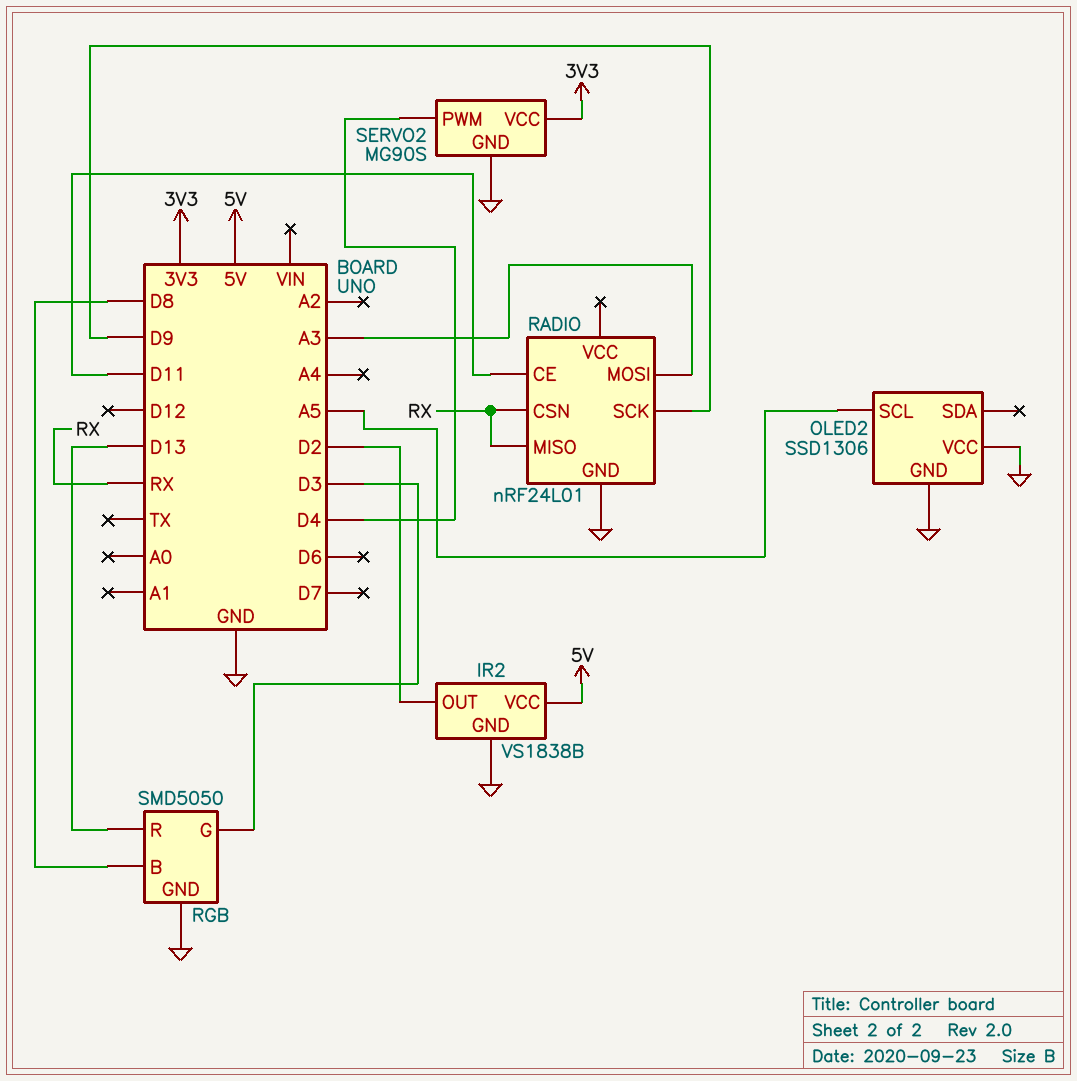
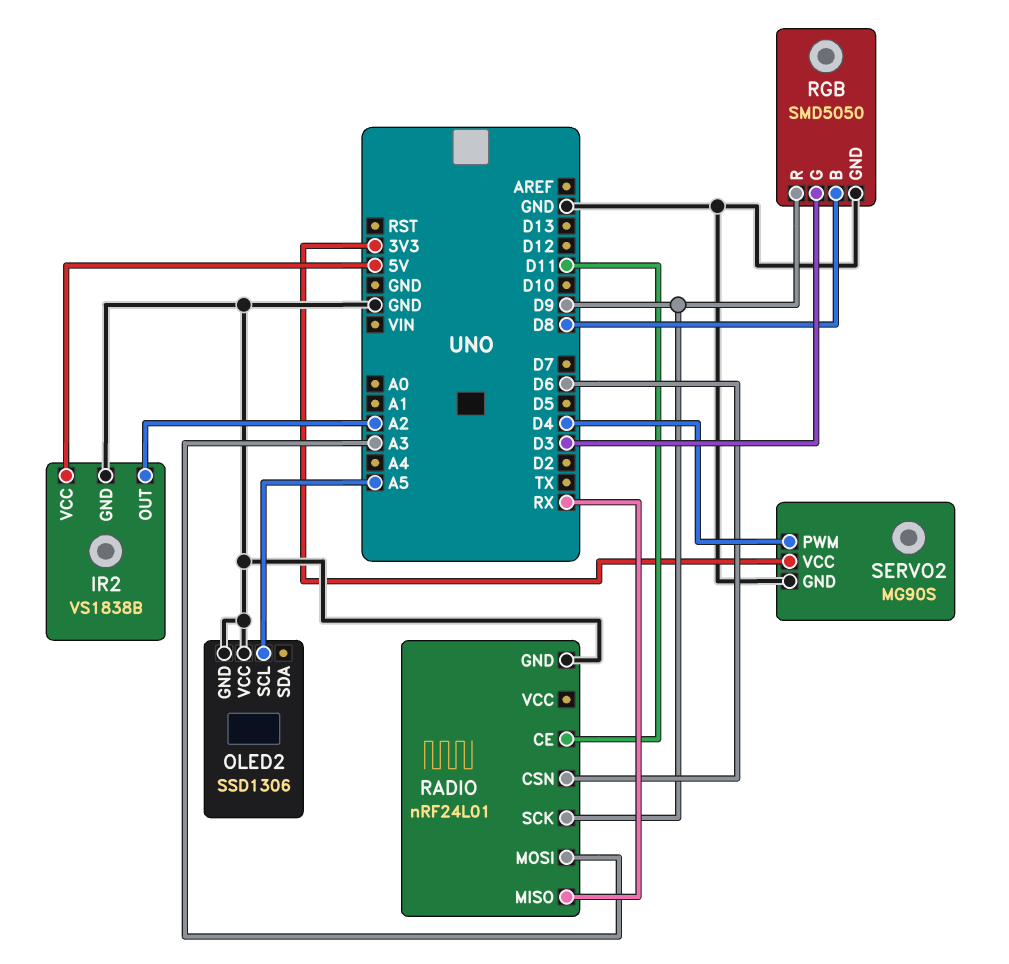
IR2 pin OUT: D2 -> A2
RADIO pin CSN: RX -> D6
RGB pin R: D13 -> D9

